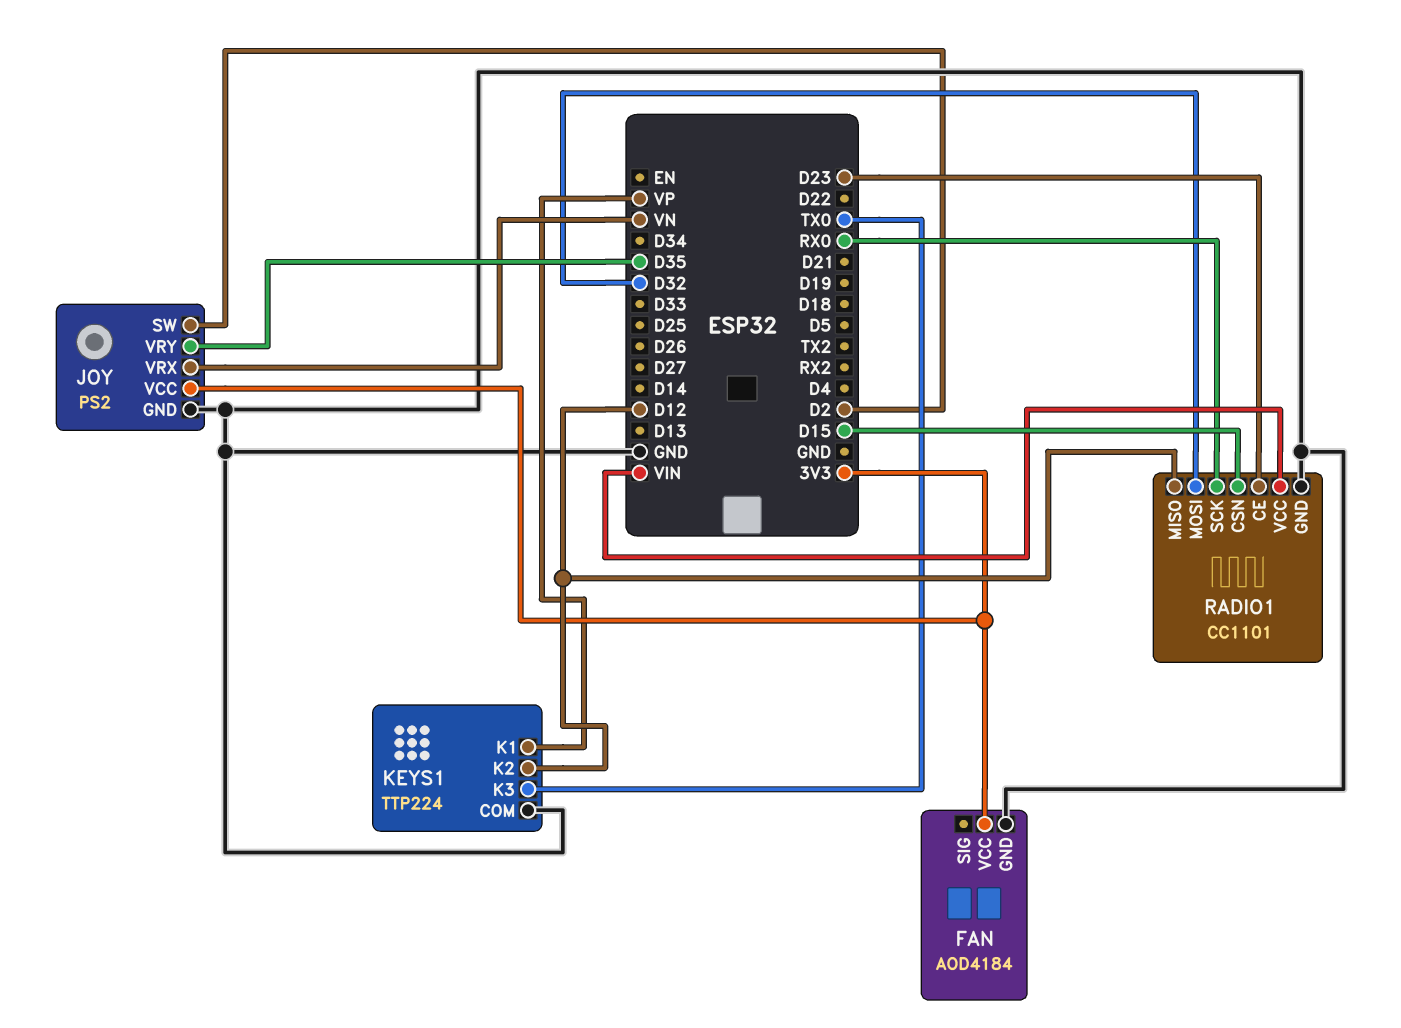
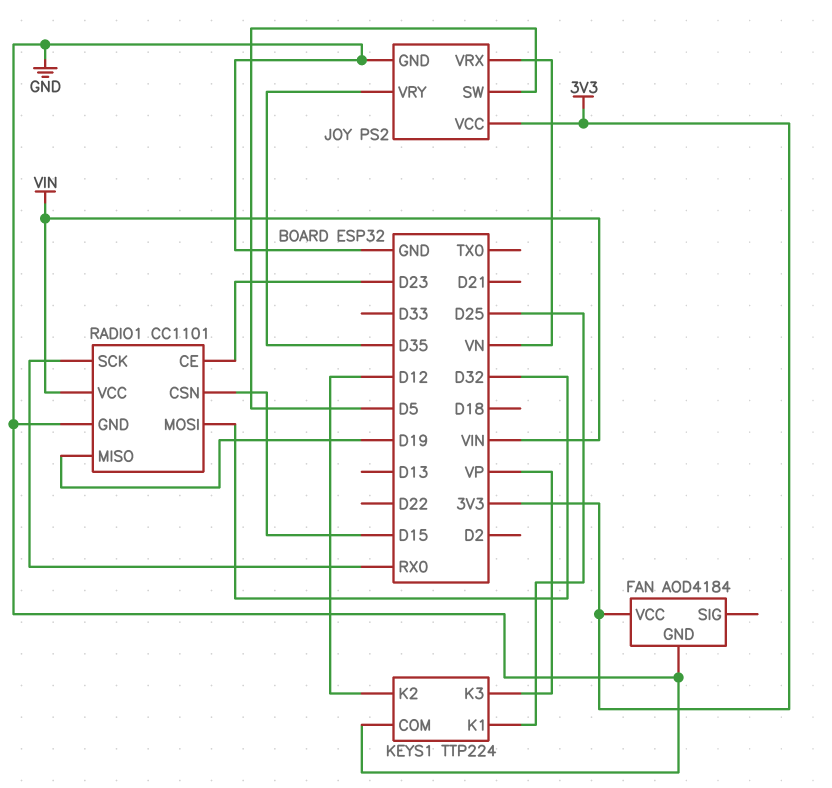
JOY pin SW: D2 -> D5
KEYS1 pin K1: VP -> D25
KEYS1 pin K3: TX0 -> VP
RADIO1 pin MISO: D12 -> D19

